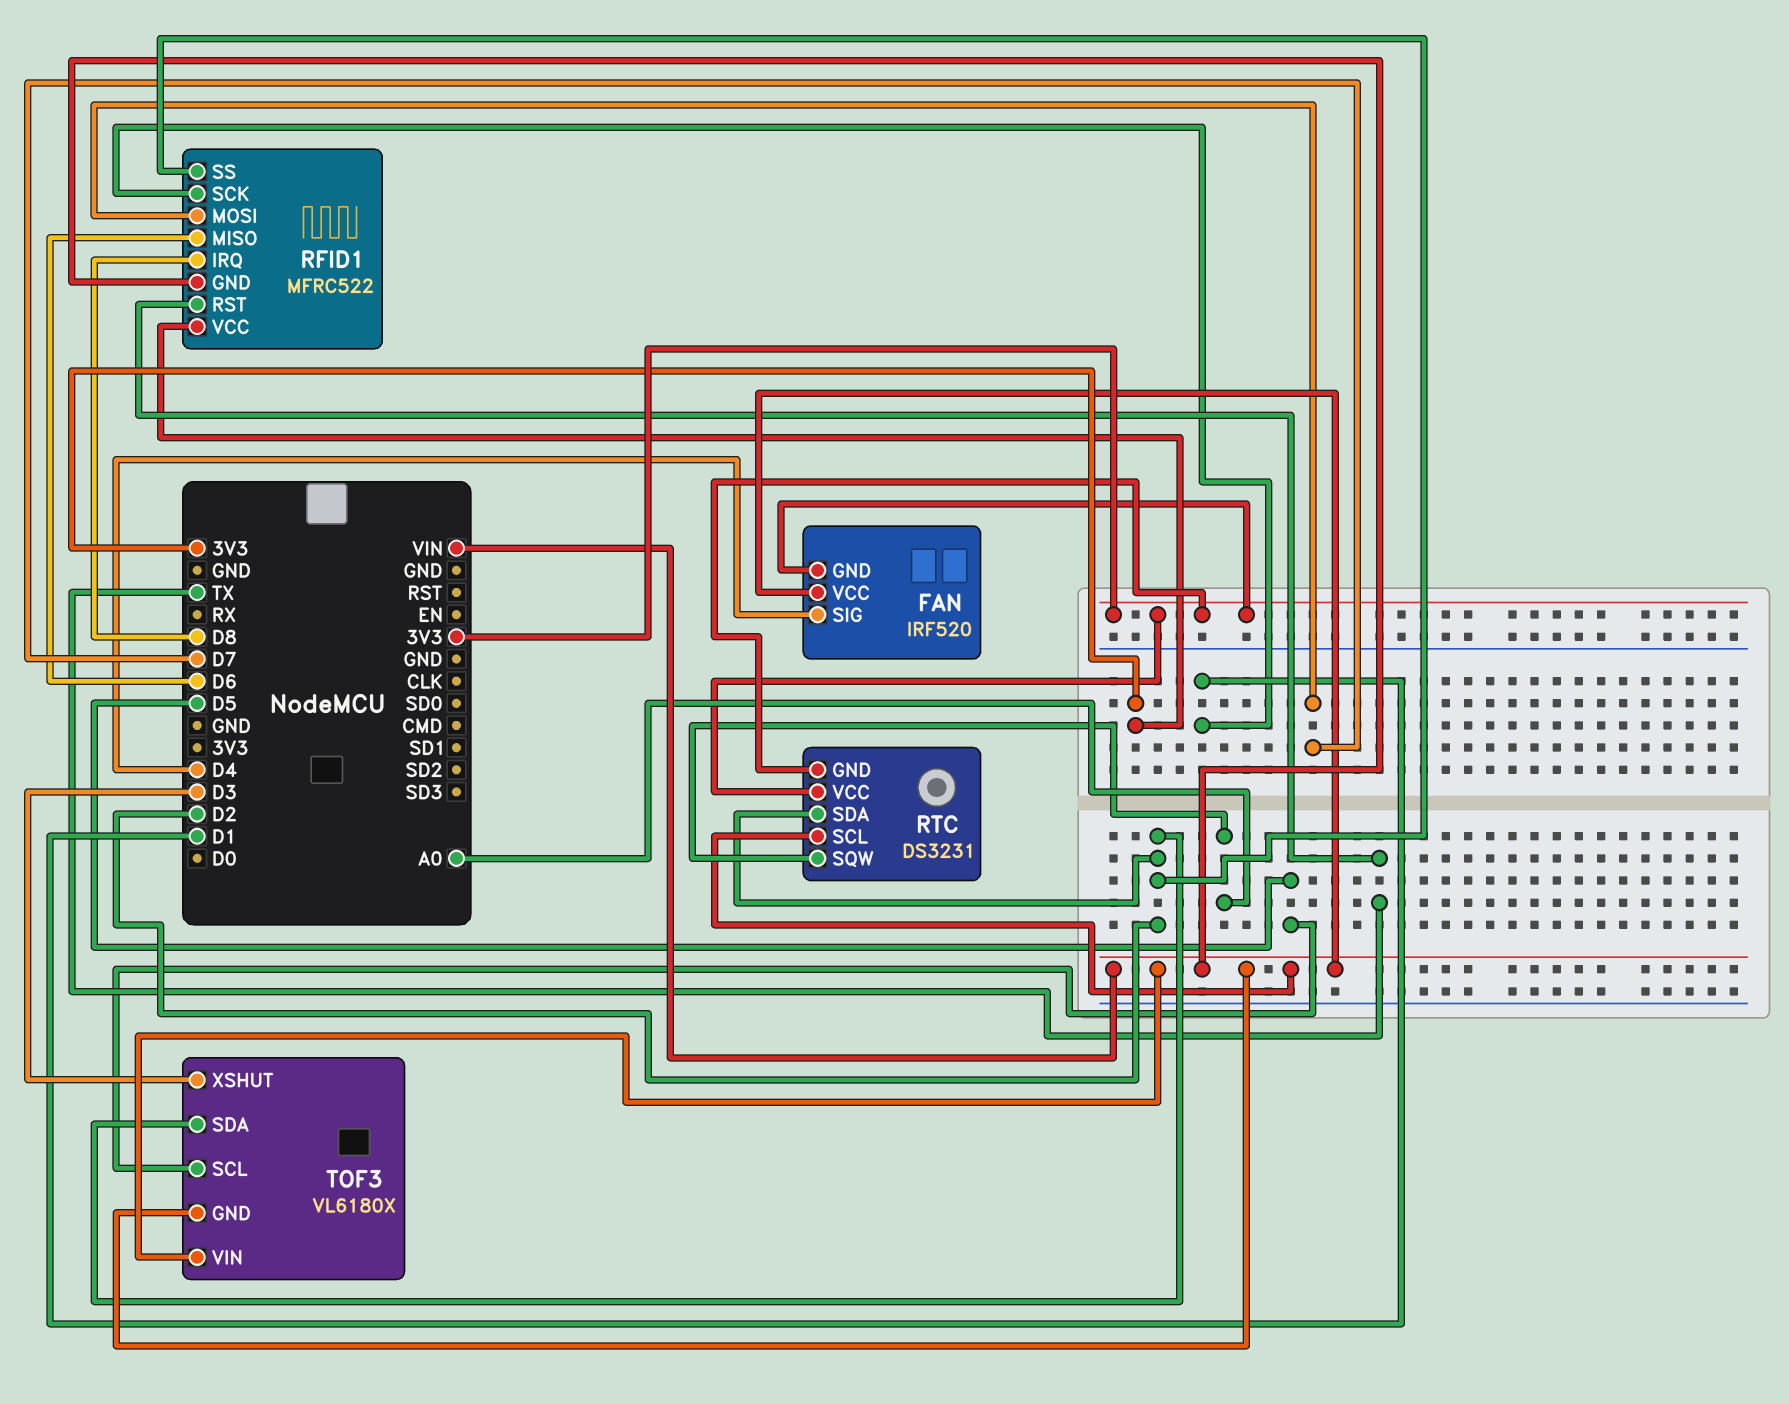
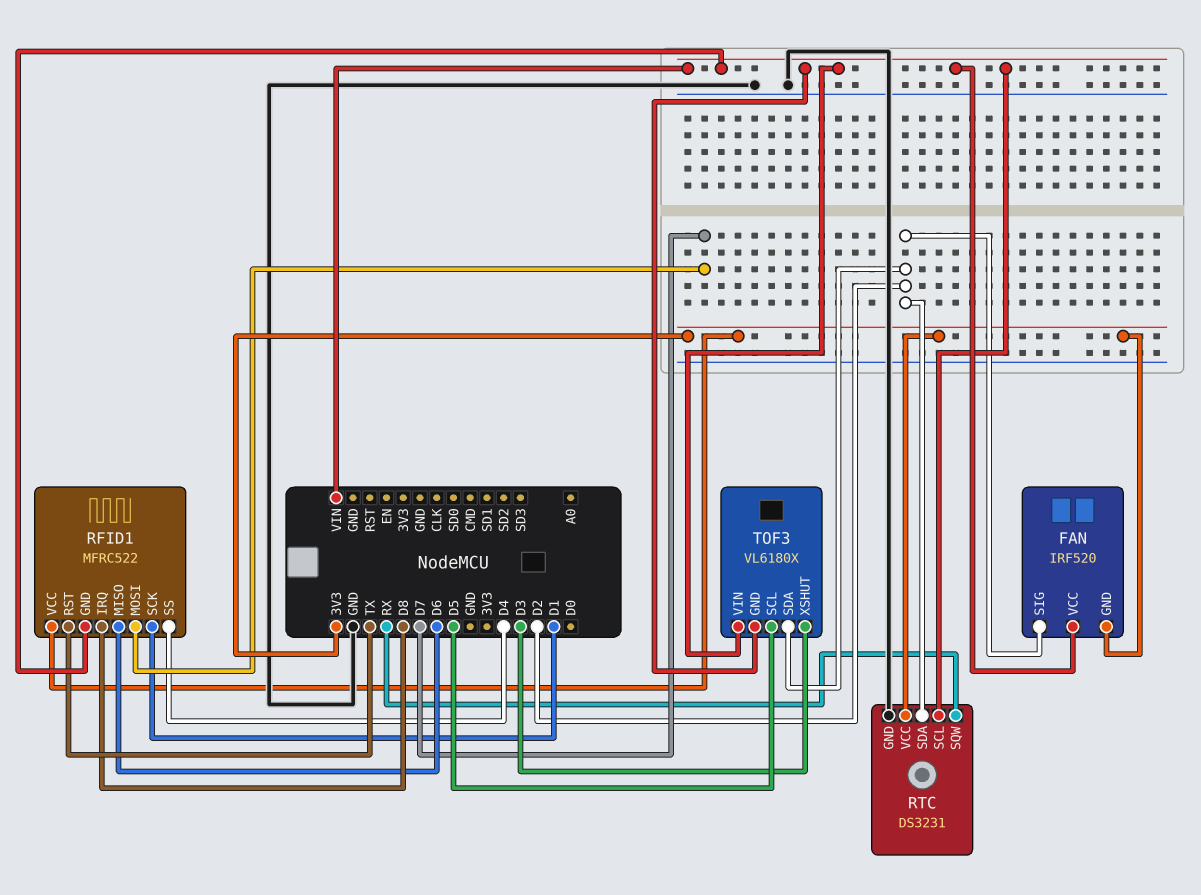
FAN pin SIG: D4 -> D2
RFID1 pin SS: D2 -> D4
RTC pin GND: 3V3 -> GND
RTC pin SQW: A0 -> RX

